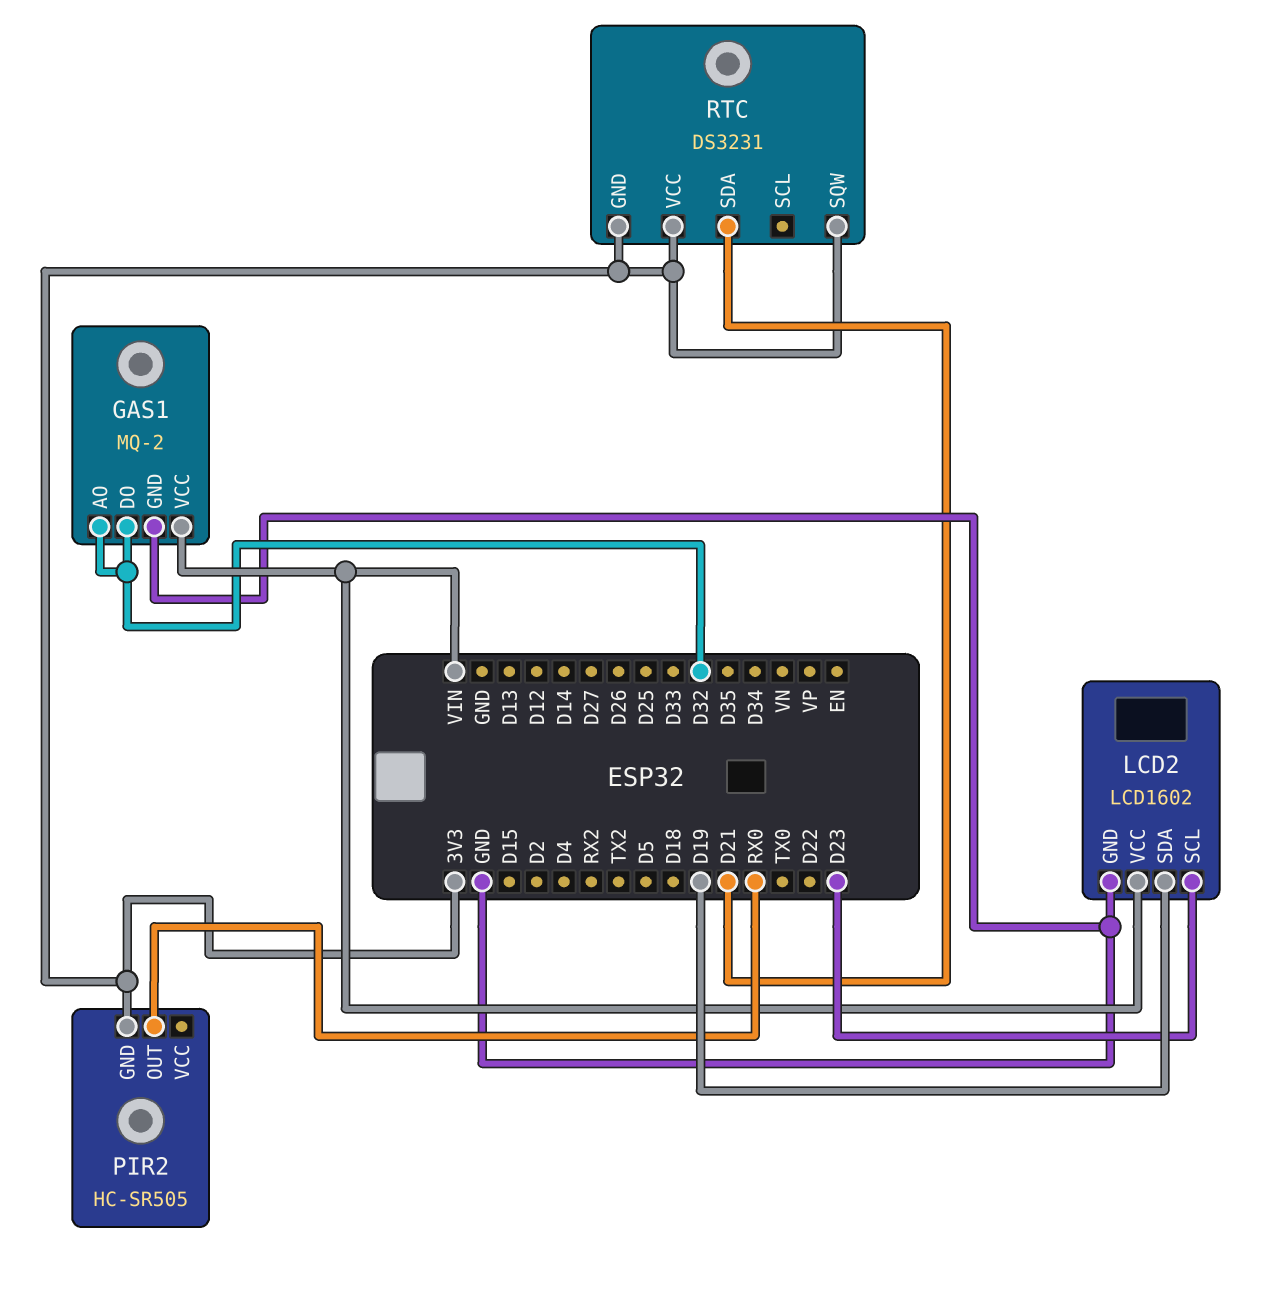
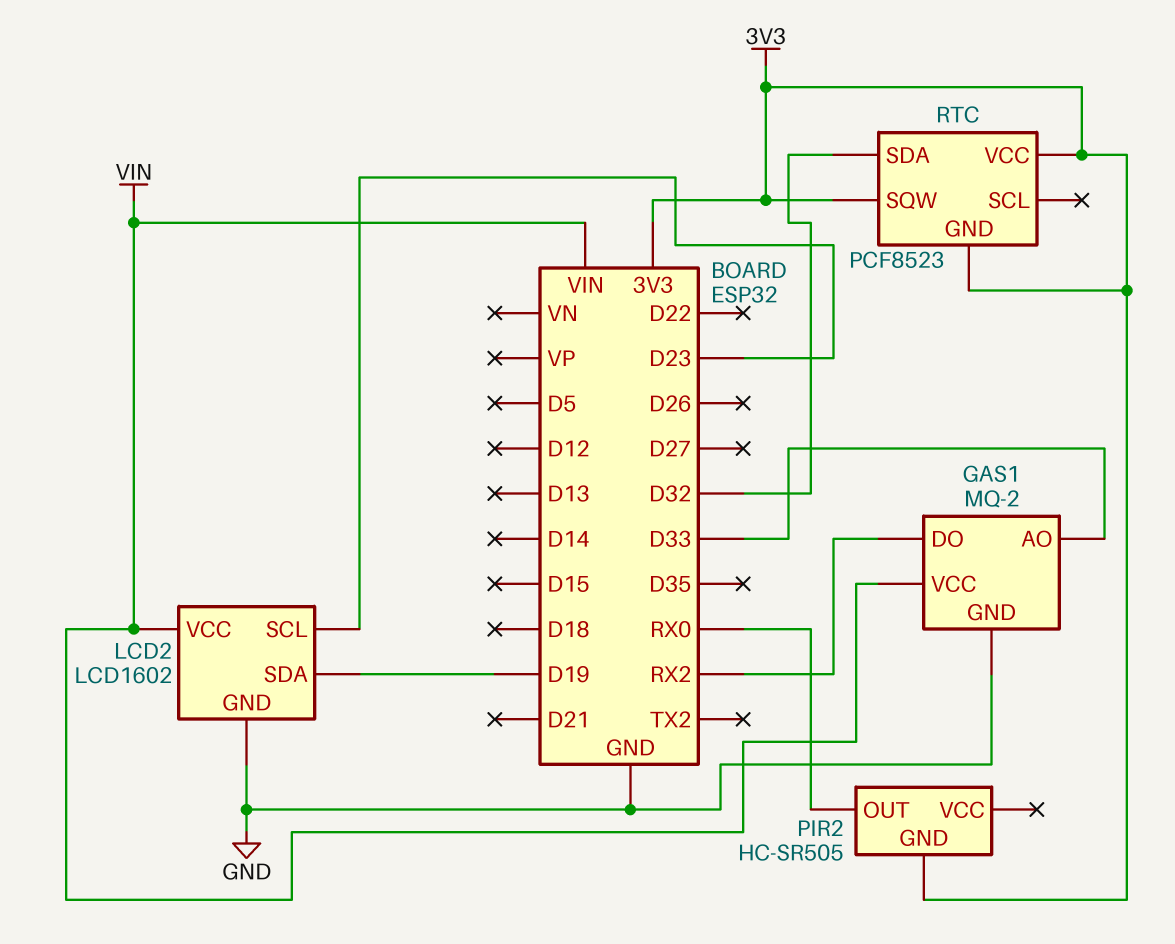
GAS1 pin AO: D32 -> D33
GAS1 pin DO: D32 -> RX2
RTC: DS3231 -> PCF8523
RTC pin SDA: D21 -> D32

